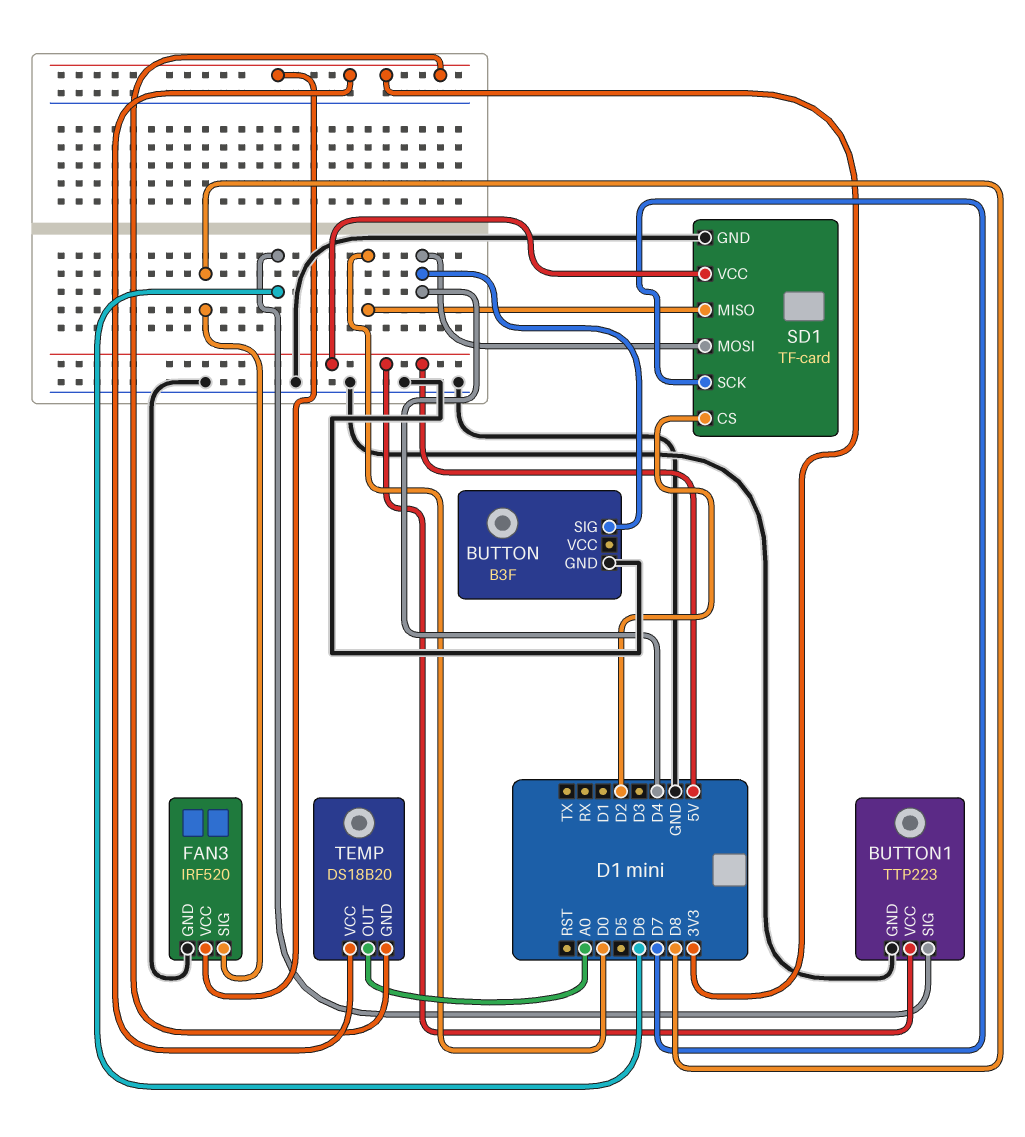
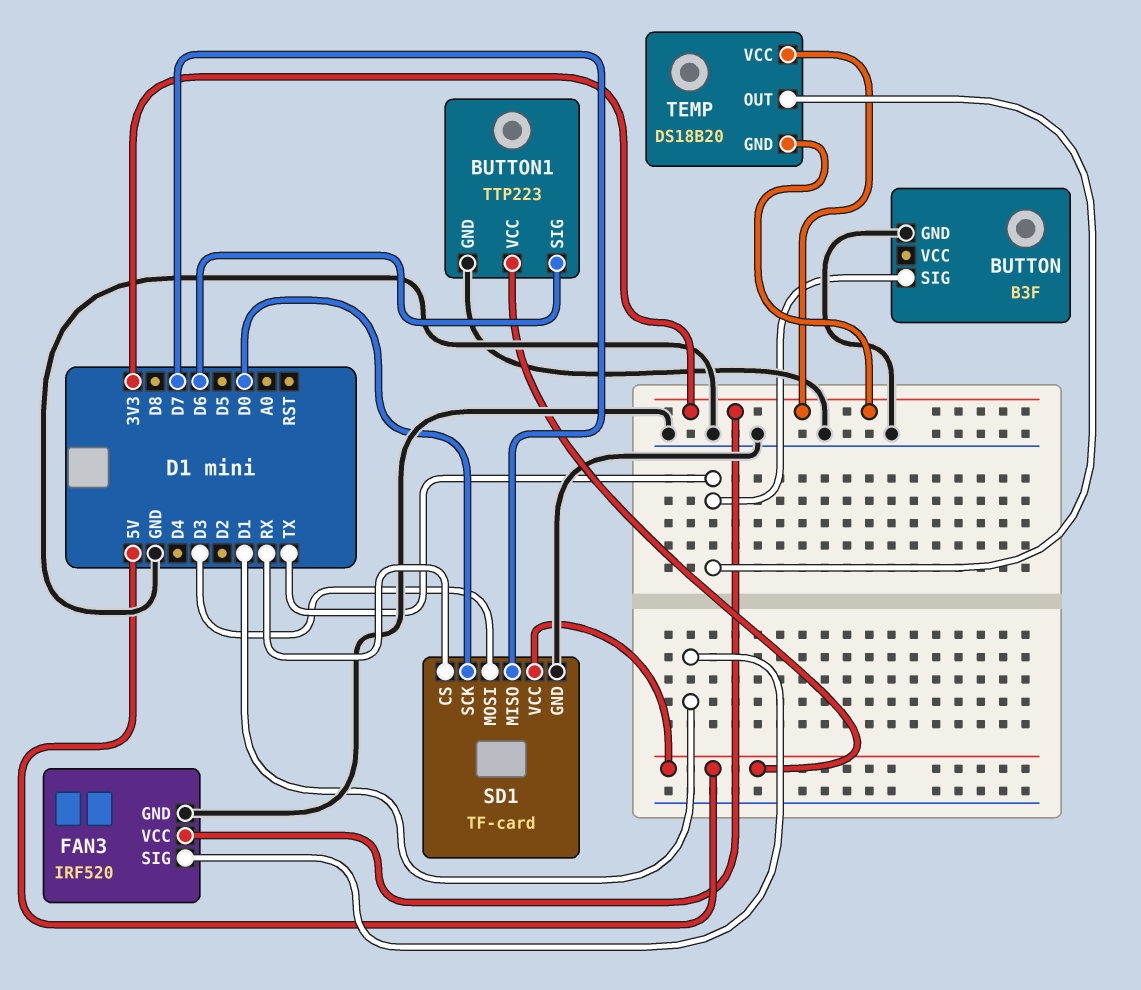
BUTTON pin SIG: D4 -> TX
FAN3 pin SIG: D8 -> D1
SD1 pin CS: D2 -> RX
SD1 pin MISO: D0 -> D7
SD1 pin MOSI: D4 -> D3
SD1 pin SCK: D7 -> D0
TEMP pin OUT: A0 -> TX

